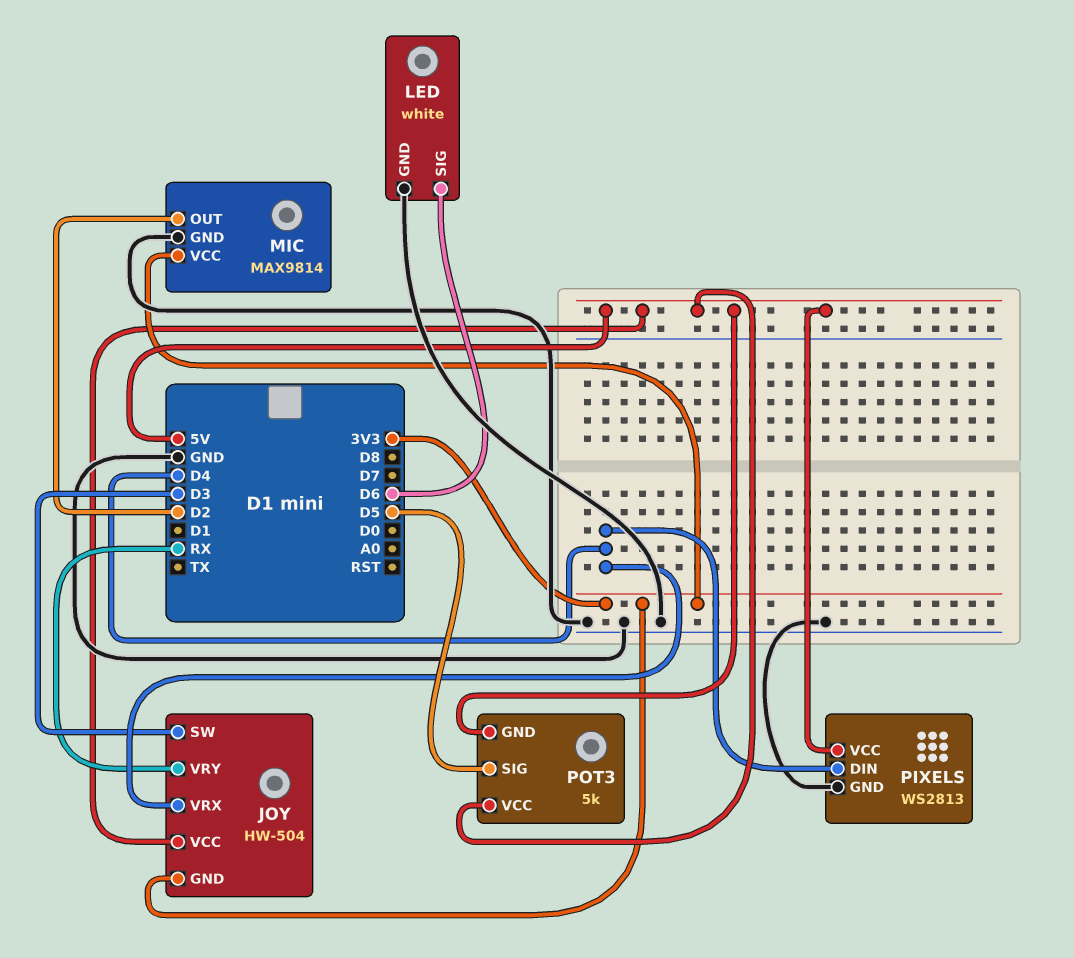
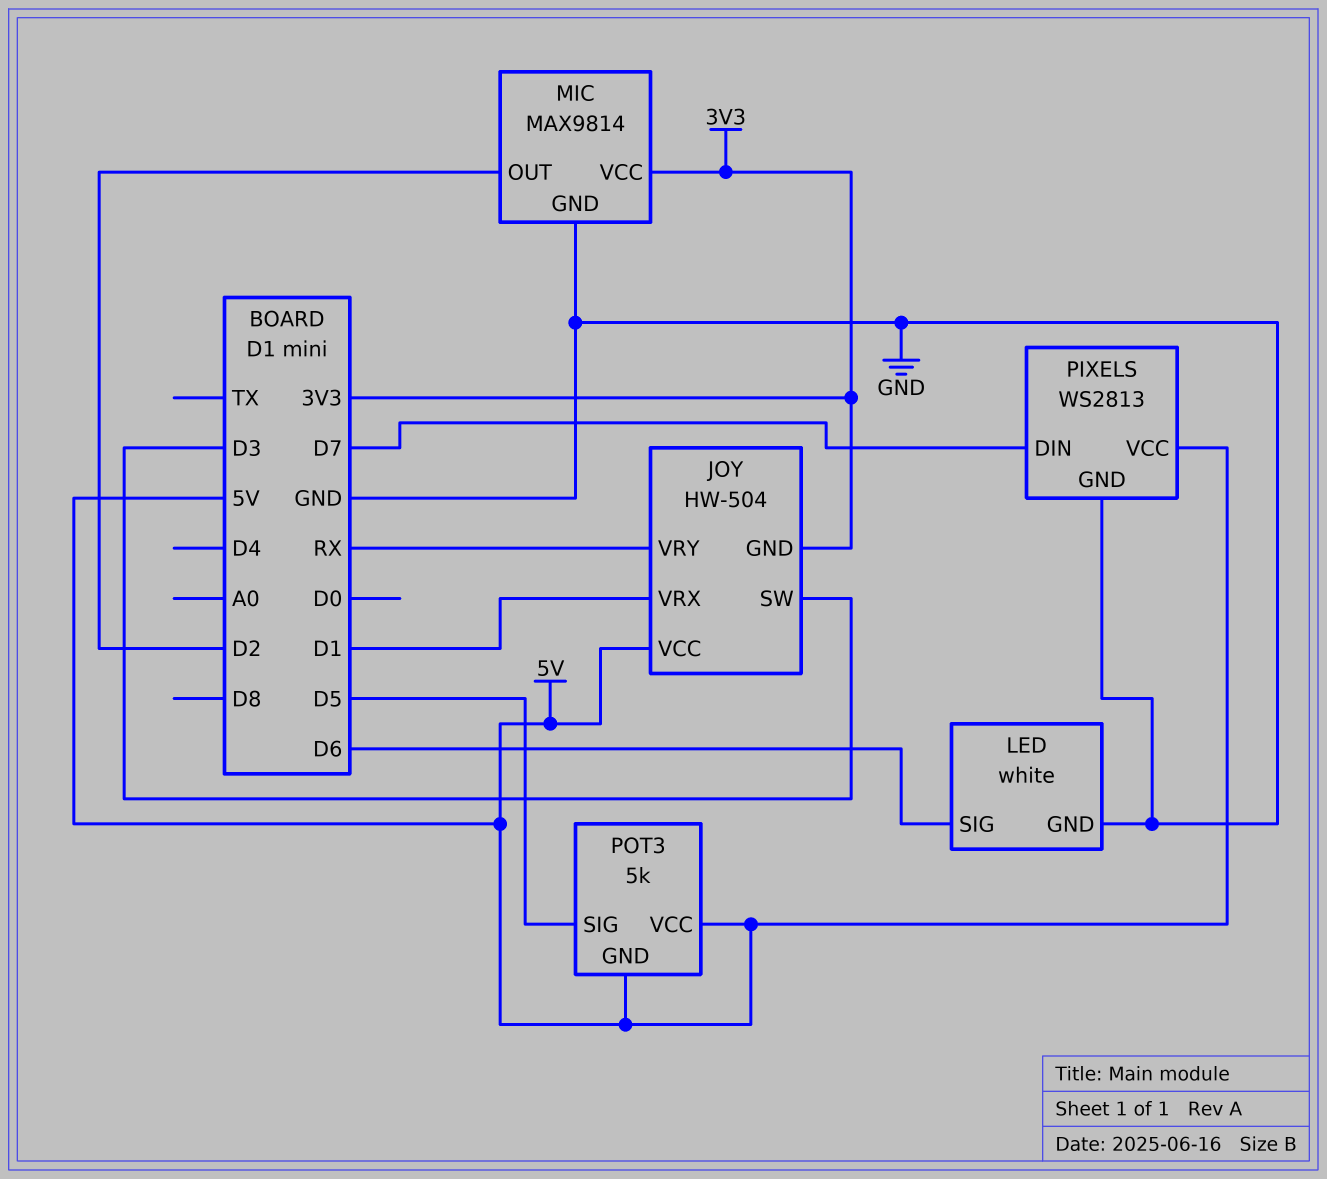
JOY pin VRX: D4 -> D1
PIXELS pin DIN: D4 -> D7

